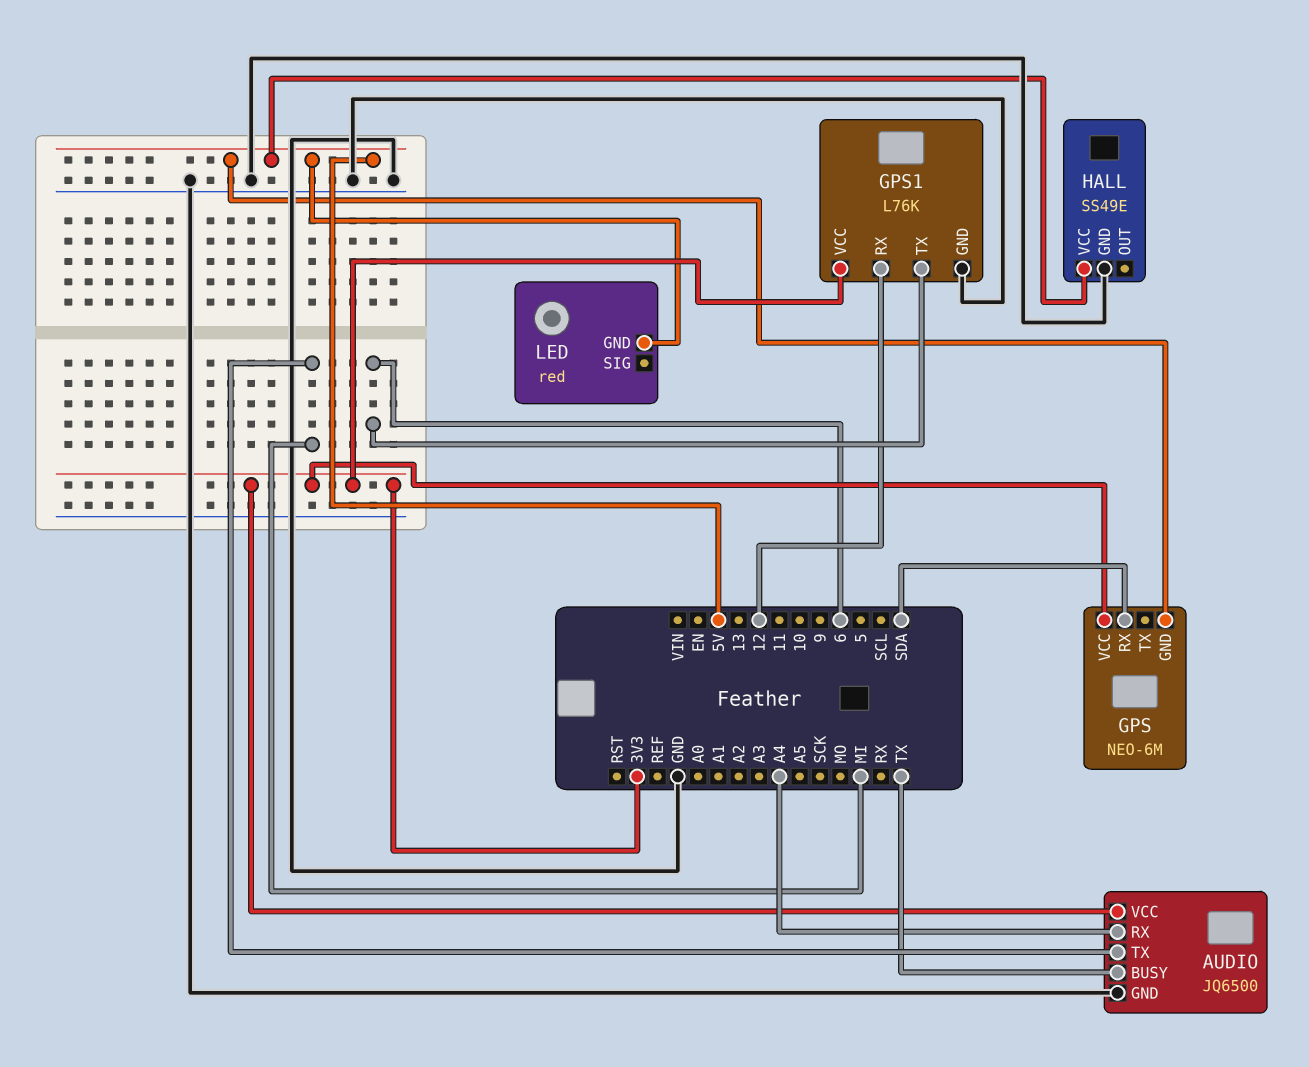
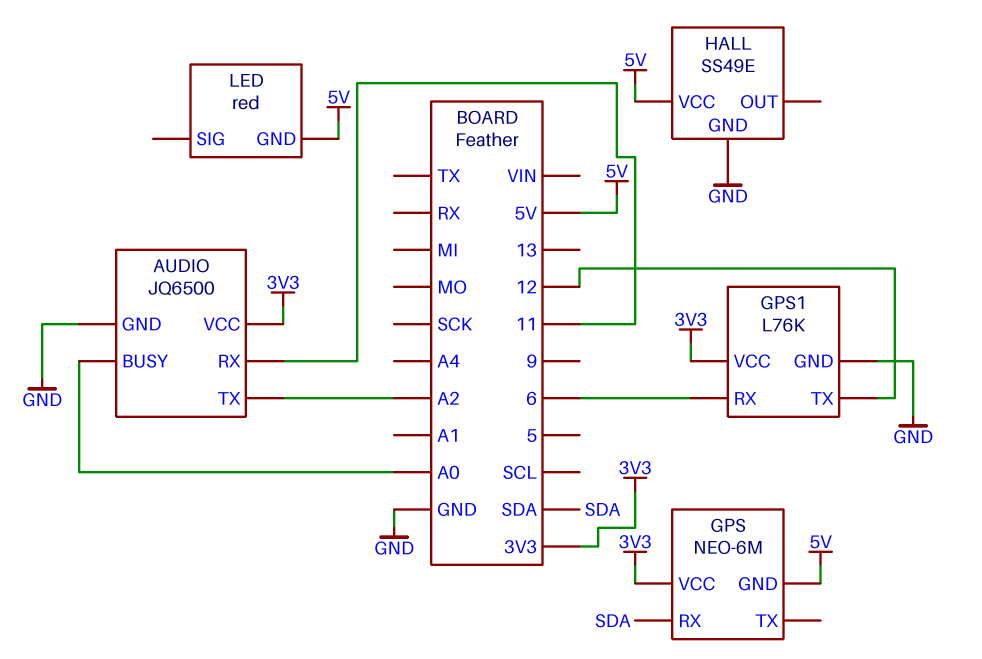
AUDIO pin BUSY: TX -> A0
AUDIO pin RX: A4 -> 11
AUDIO pin TX: MI -> A2
GPS1 pin RX: 12 -> 6
GPS1 pin TX: 6 -> 12

